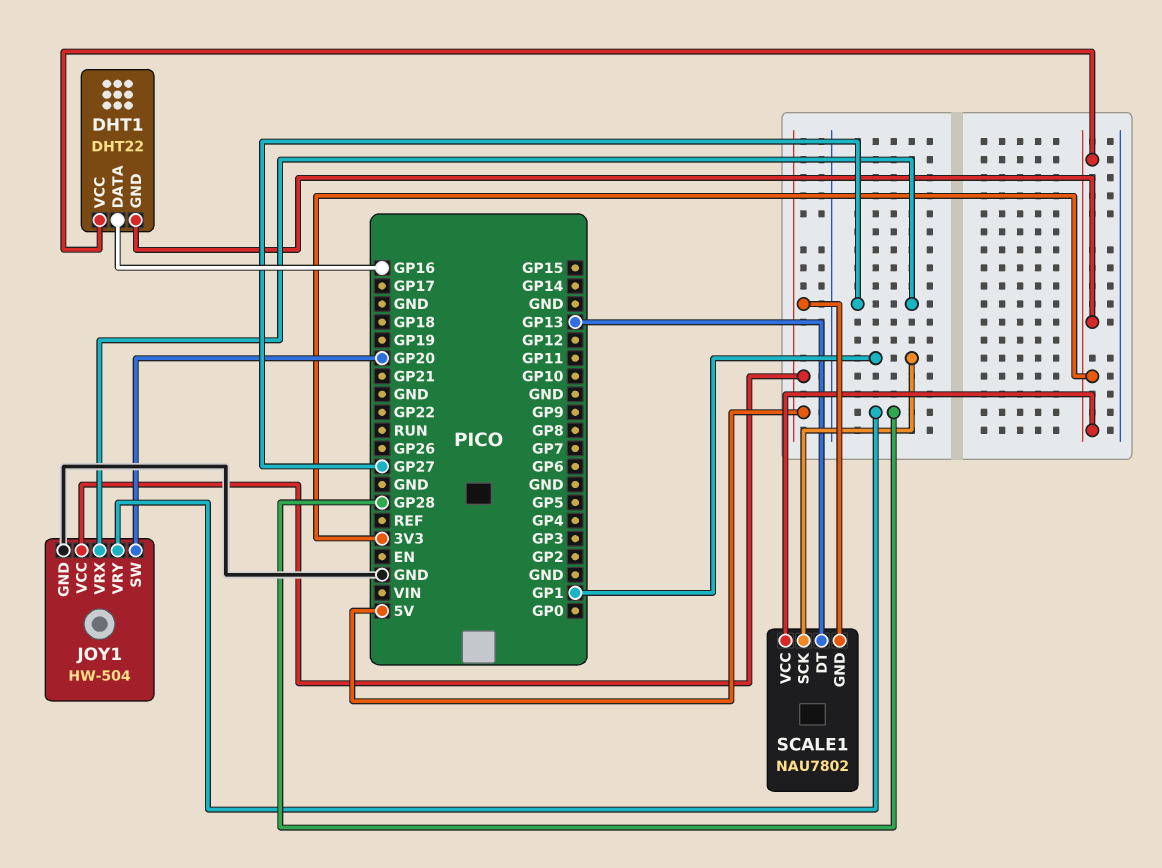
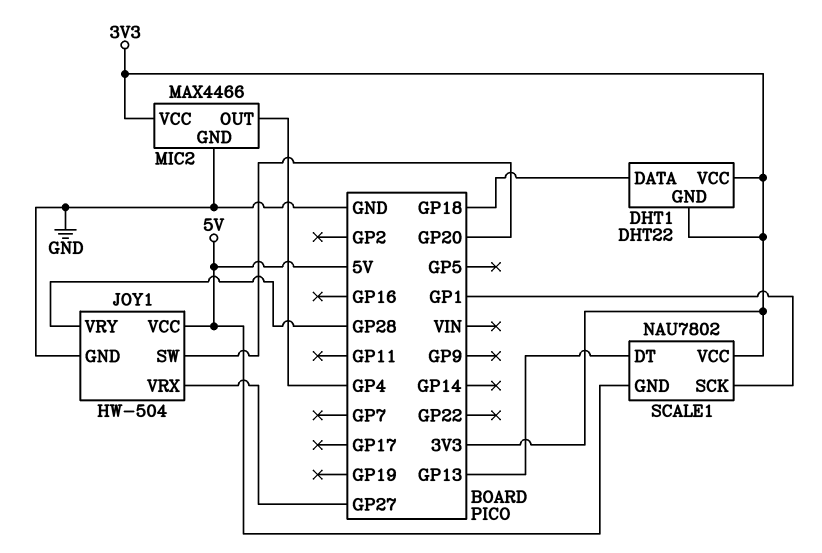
DHT1 pin DATA: GP16 -> GP18
MIC2: none -> MAX4466
MIC2 pin GND: none -> GND
MIC2 pin OUT: none -> GP4
MIC2 pin VCC: none -> 3V3

